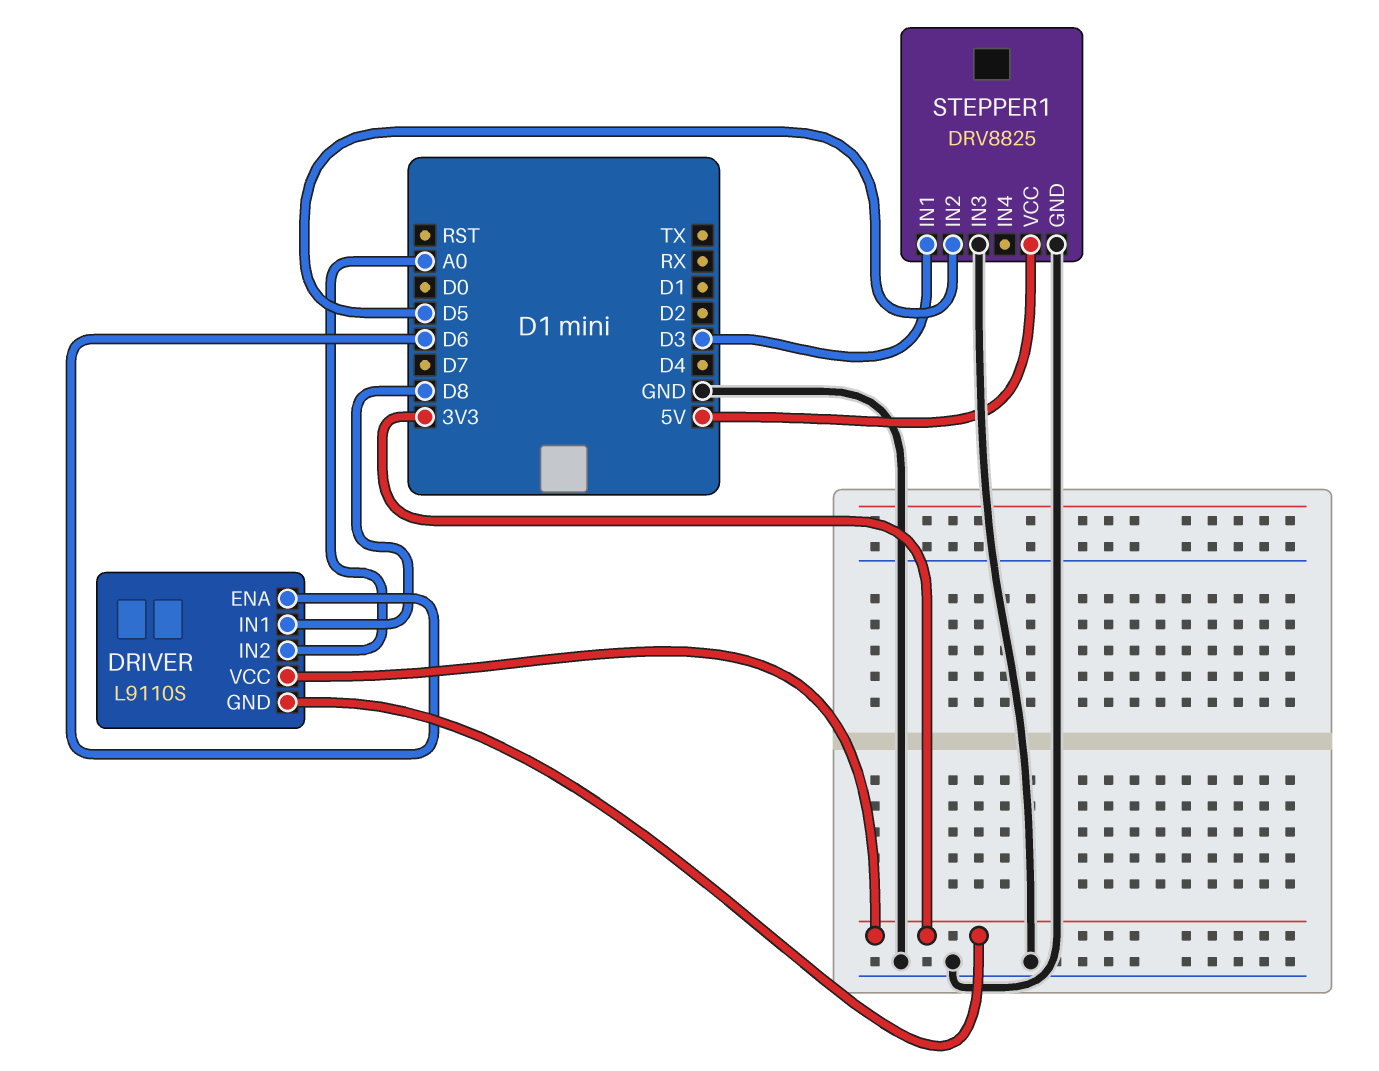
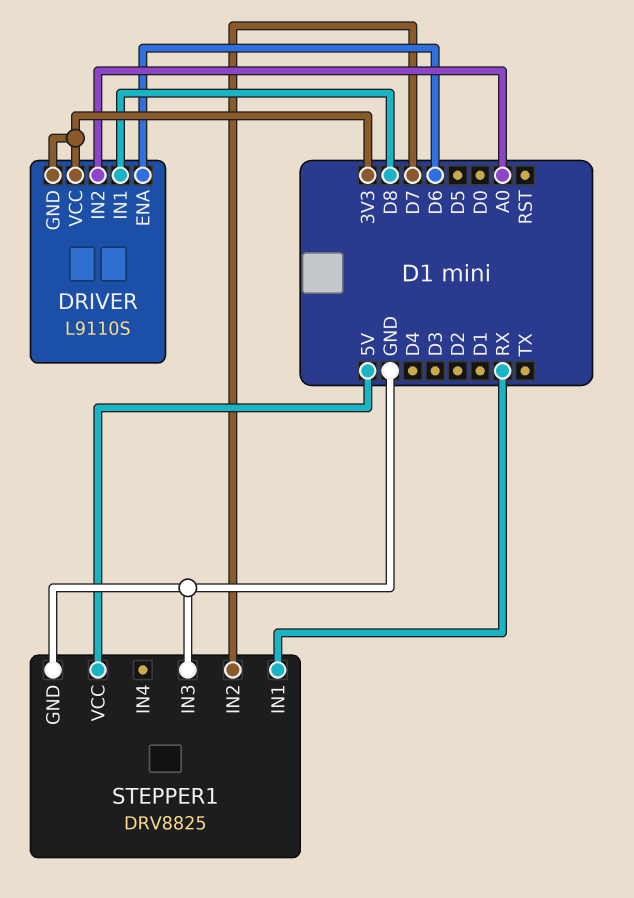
STEPPER1 pin IN1: D3 -> RX
STEPPER1 pin IN2: D5 -> D7

